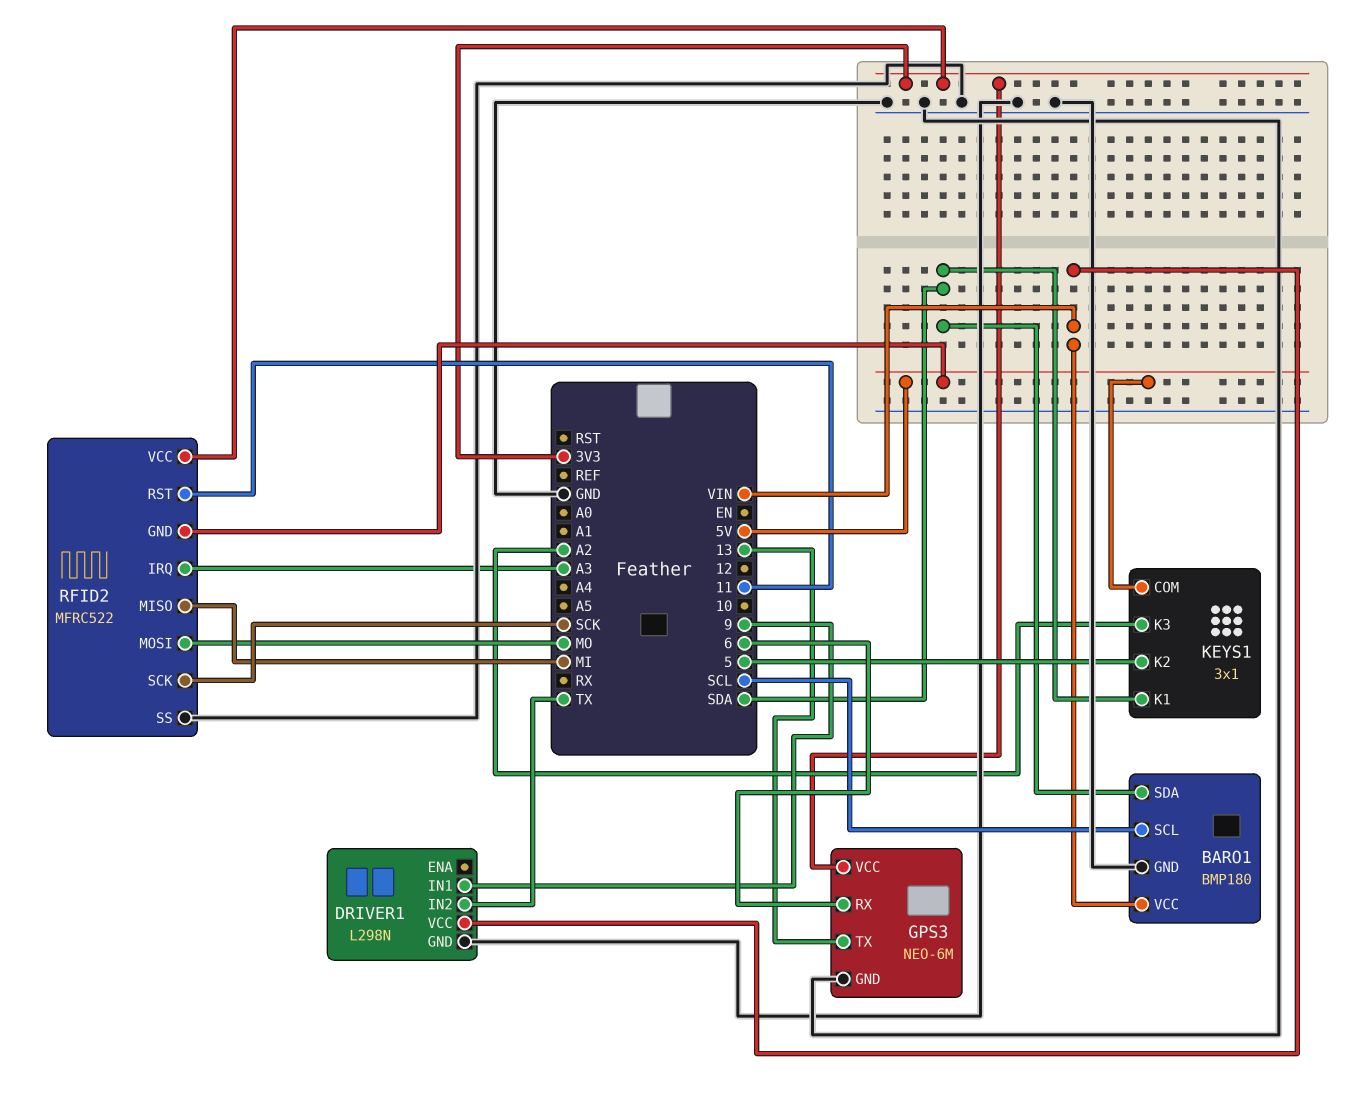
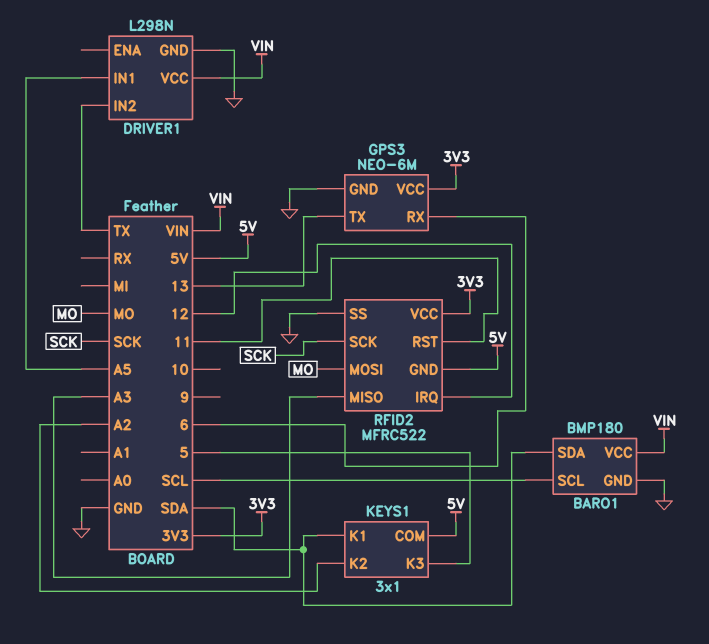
DRIVER1 pin IN1: 9 -> A5
KEYS1 pin K2: 5 -> A2
KEYS1 pin K3: A2 -> 5
RFID2 pin IRQ: A3 -> 12
RFID2 pin MISO: MI -> A3

